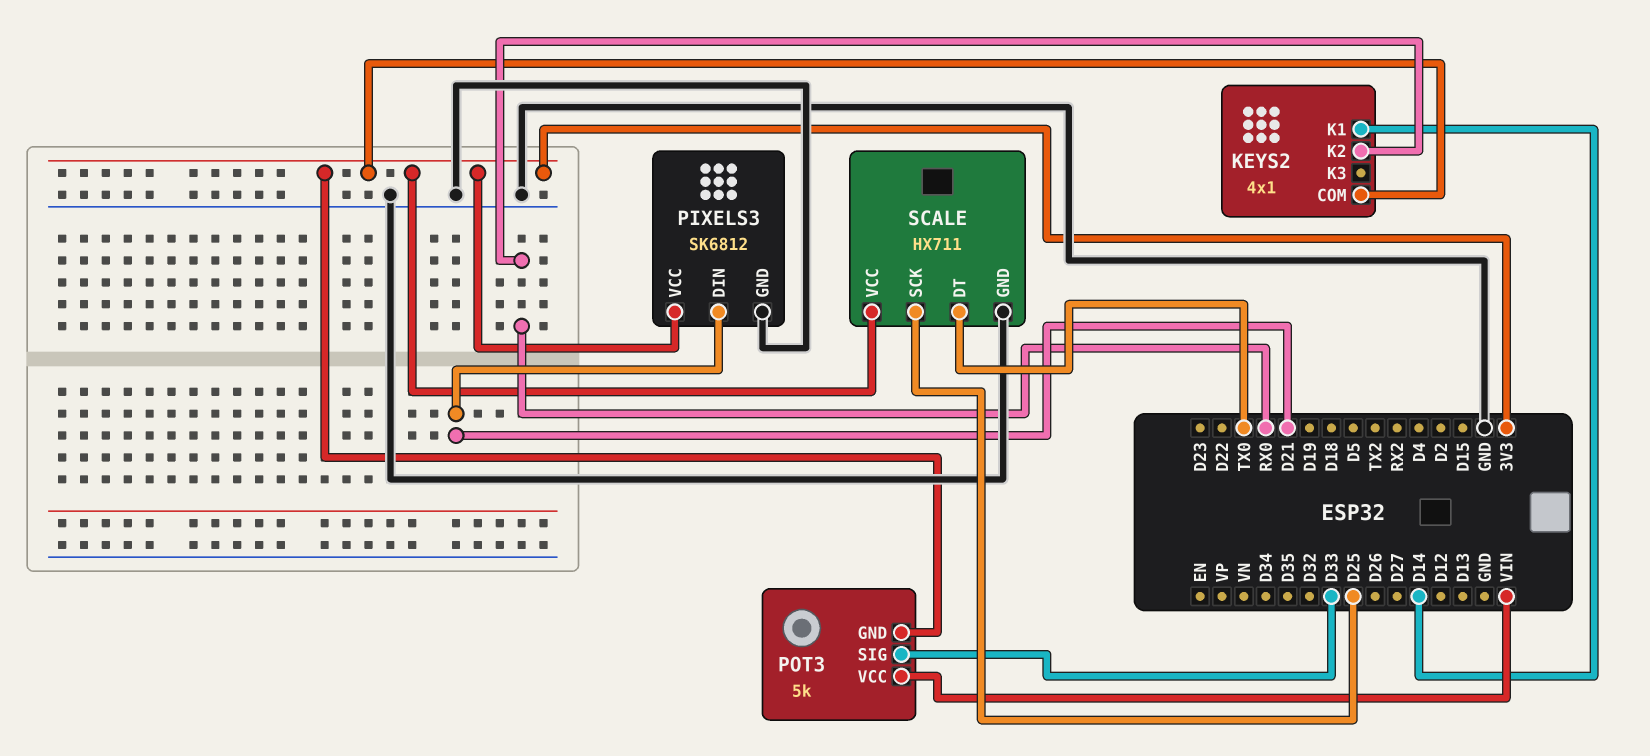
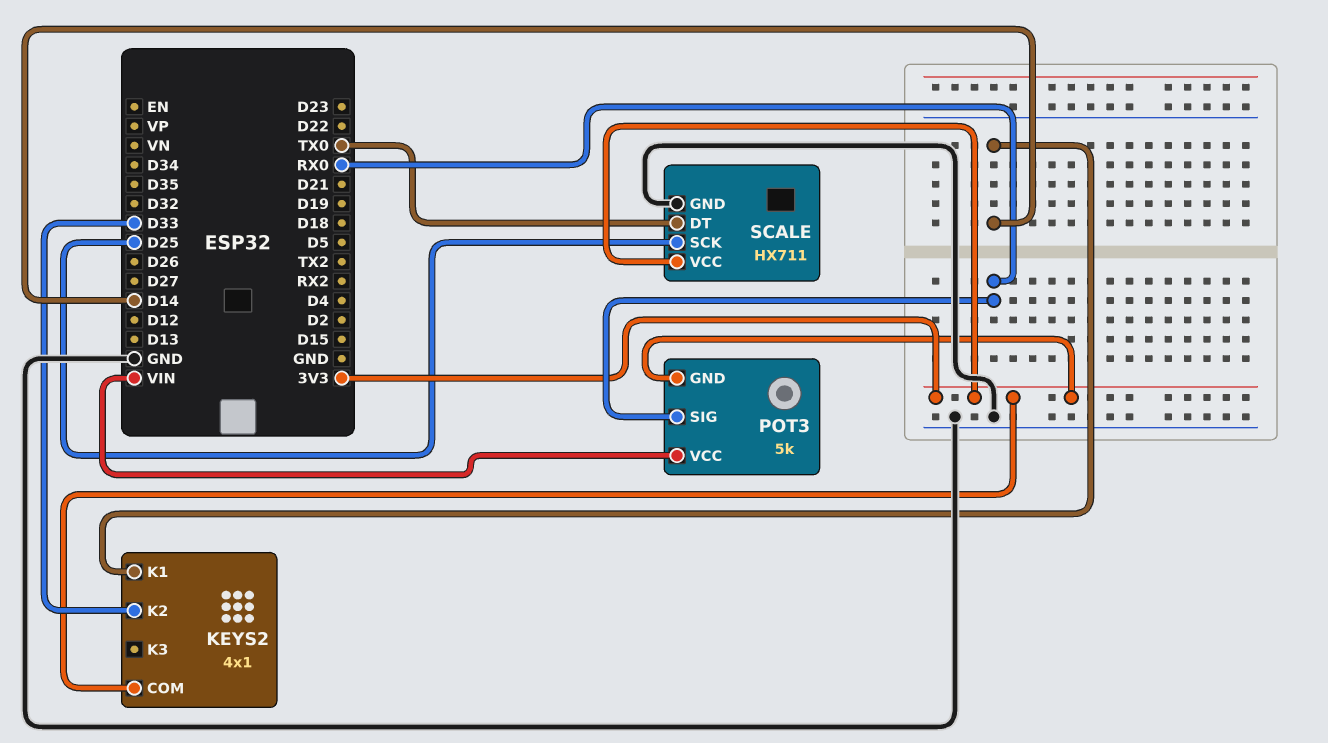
KEYS2 pin K2: RX0 -> D33
PIXELS3: SK6812 -> none
PIXELS3 pin DIN: D21 -> none
PIXELS3 pin GND: GND -> none
PIXELS3 pin VCC: 3V3 -> none
POT3 pin SIG: D33 -> RX0

